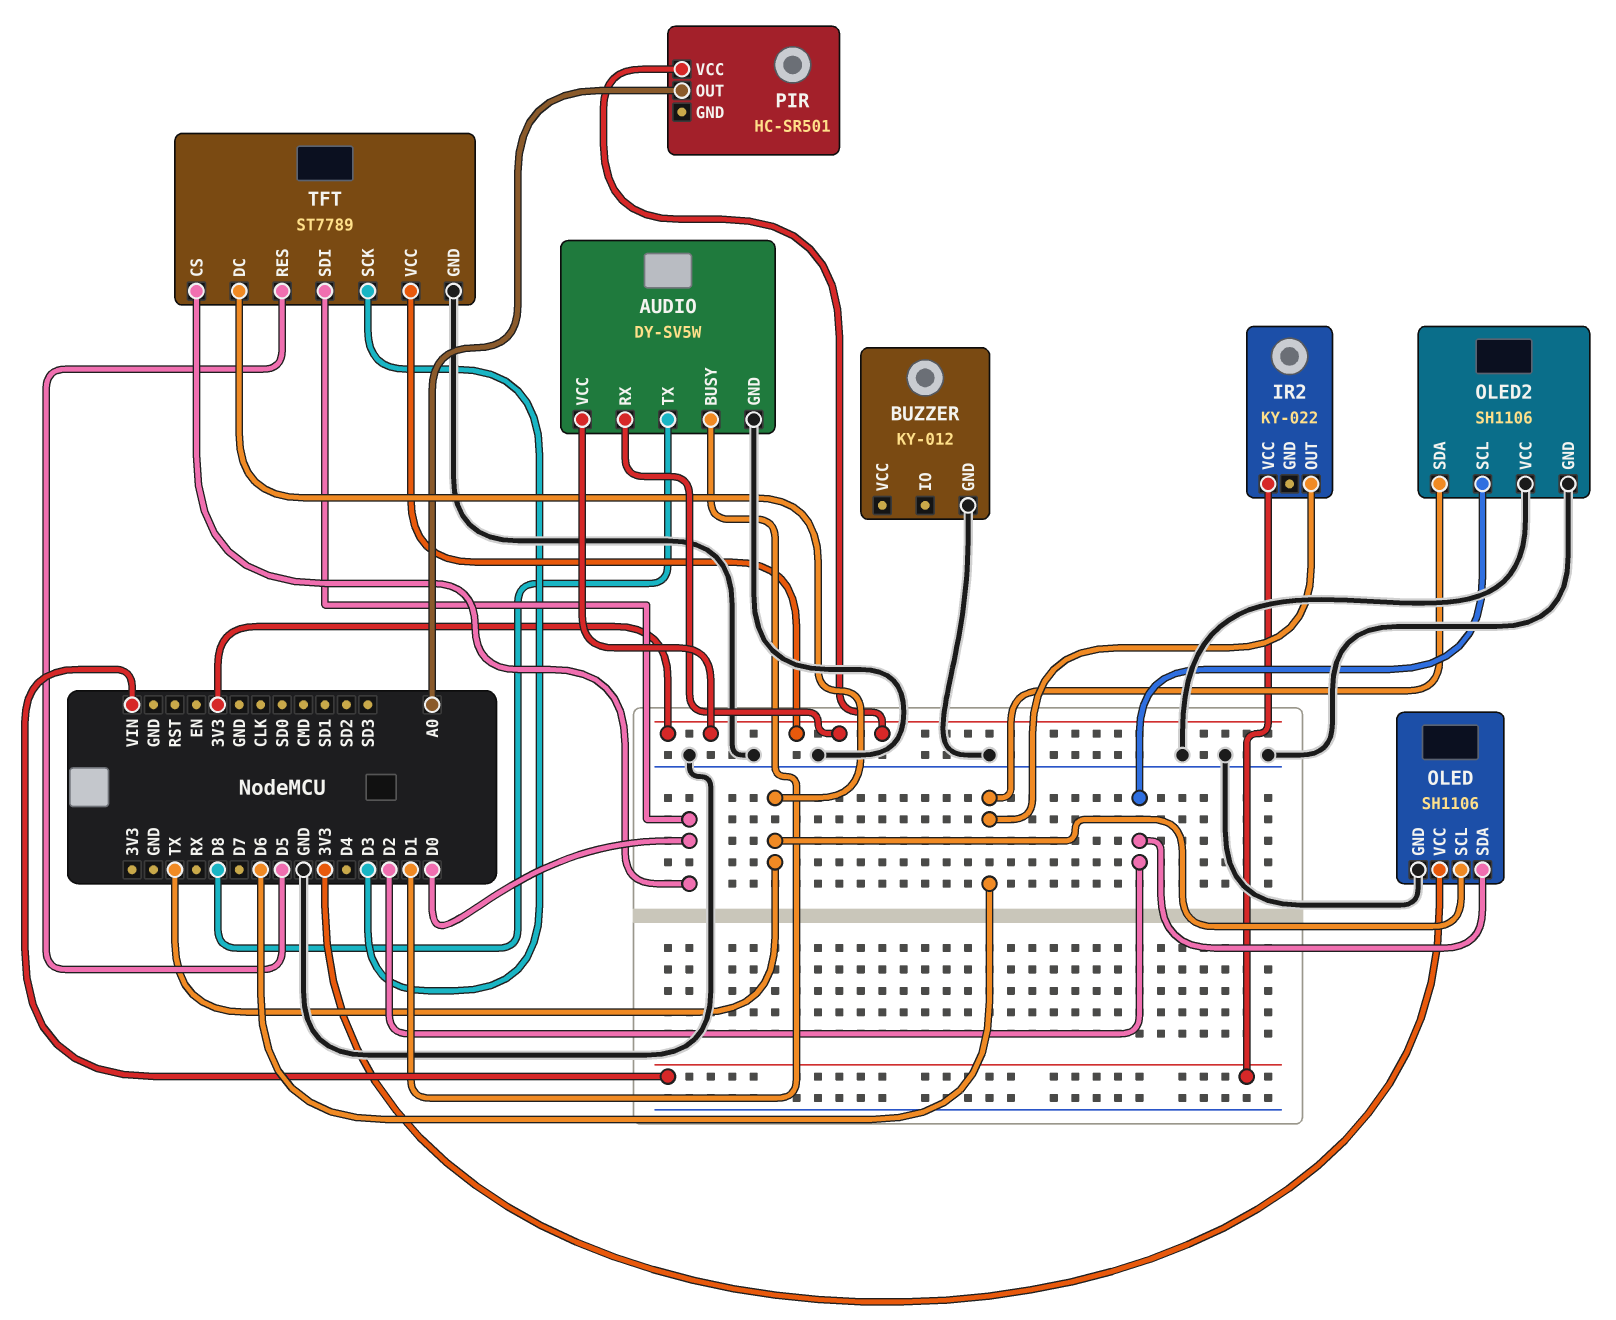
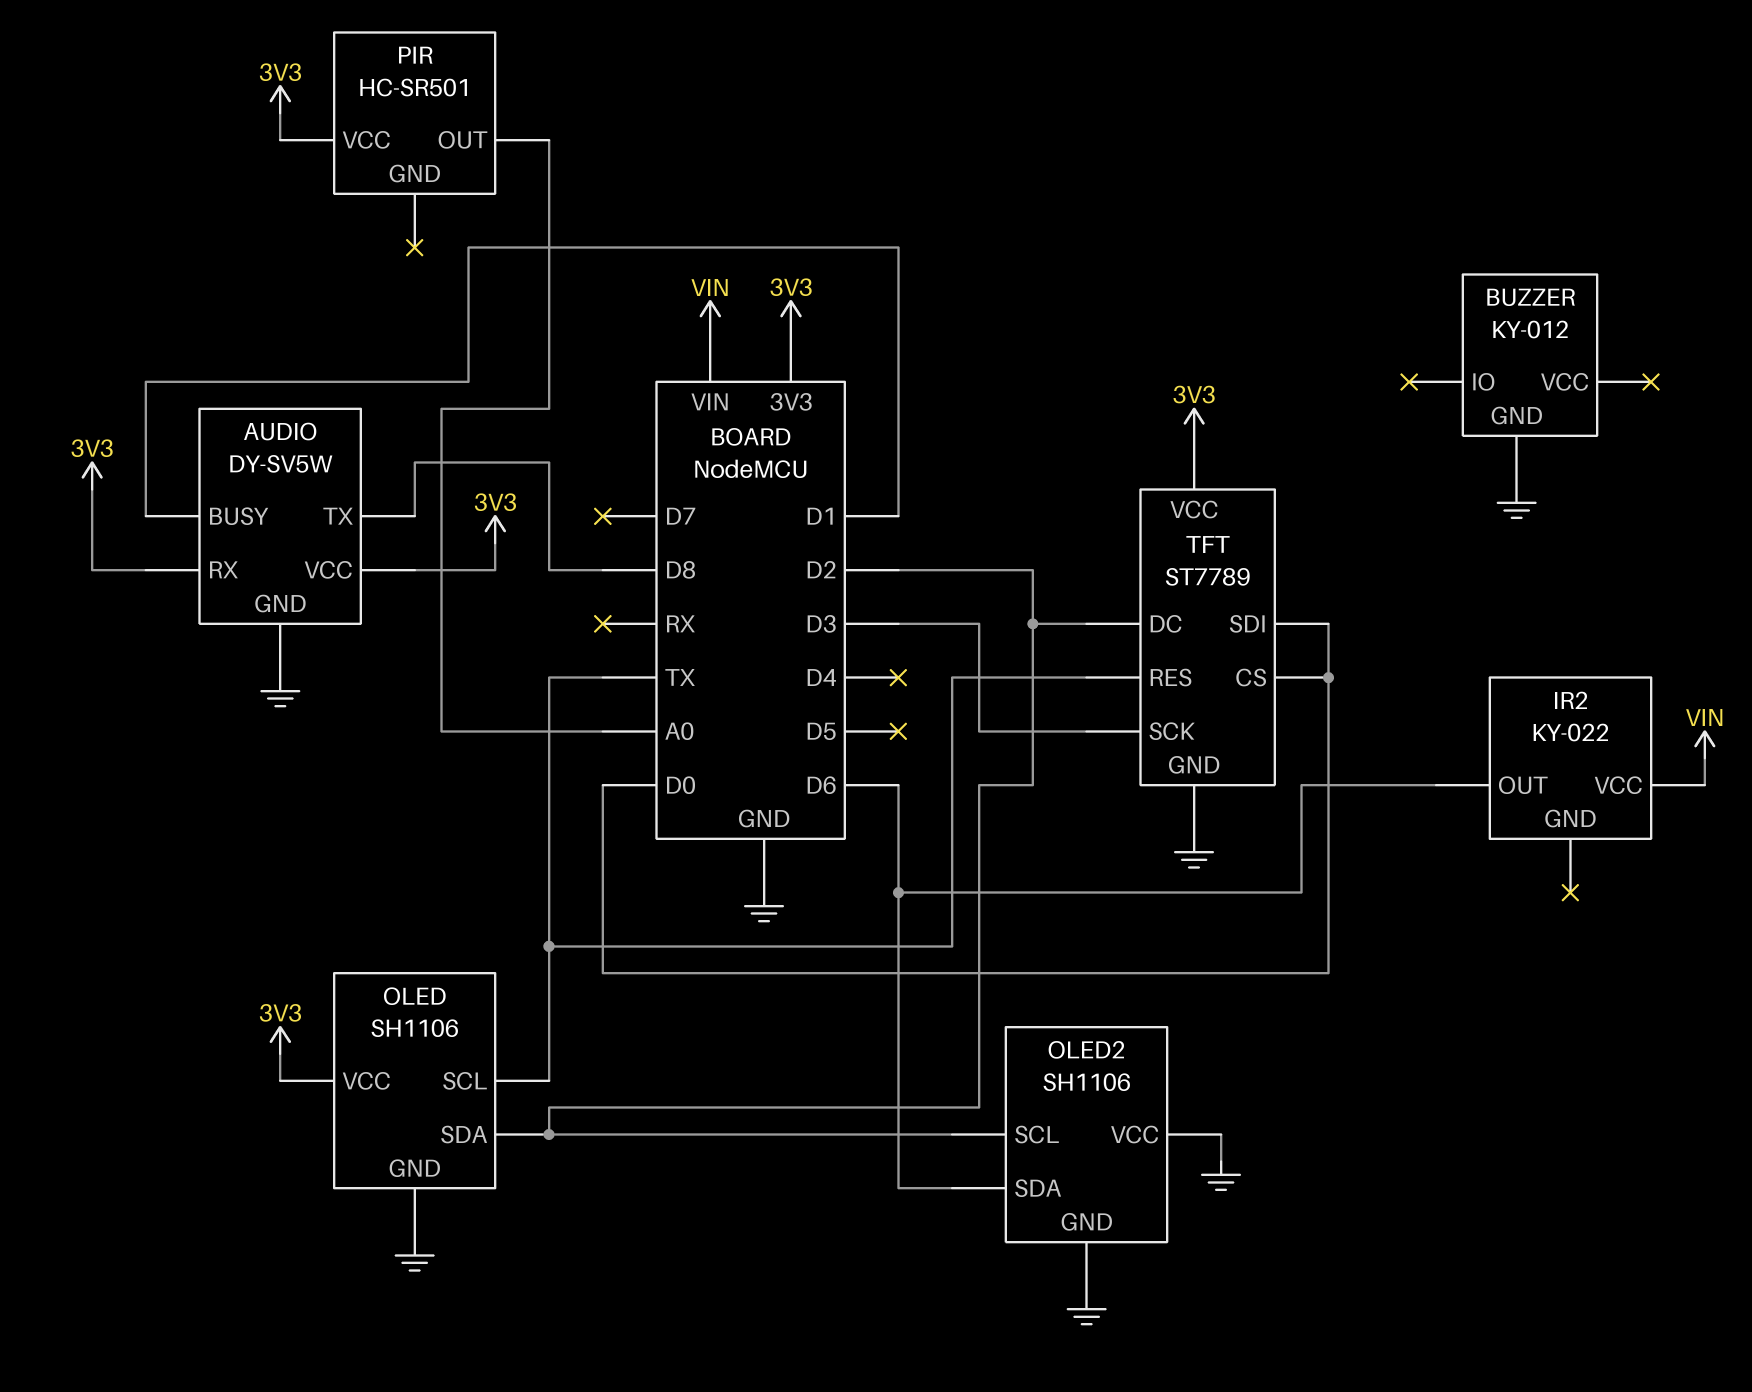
TFT pin DC: TX -> D2
TFT pin RES: D5 -> TX

